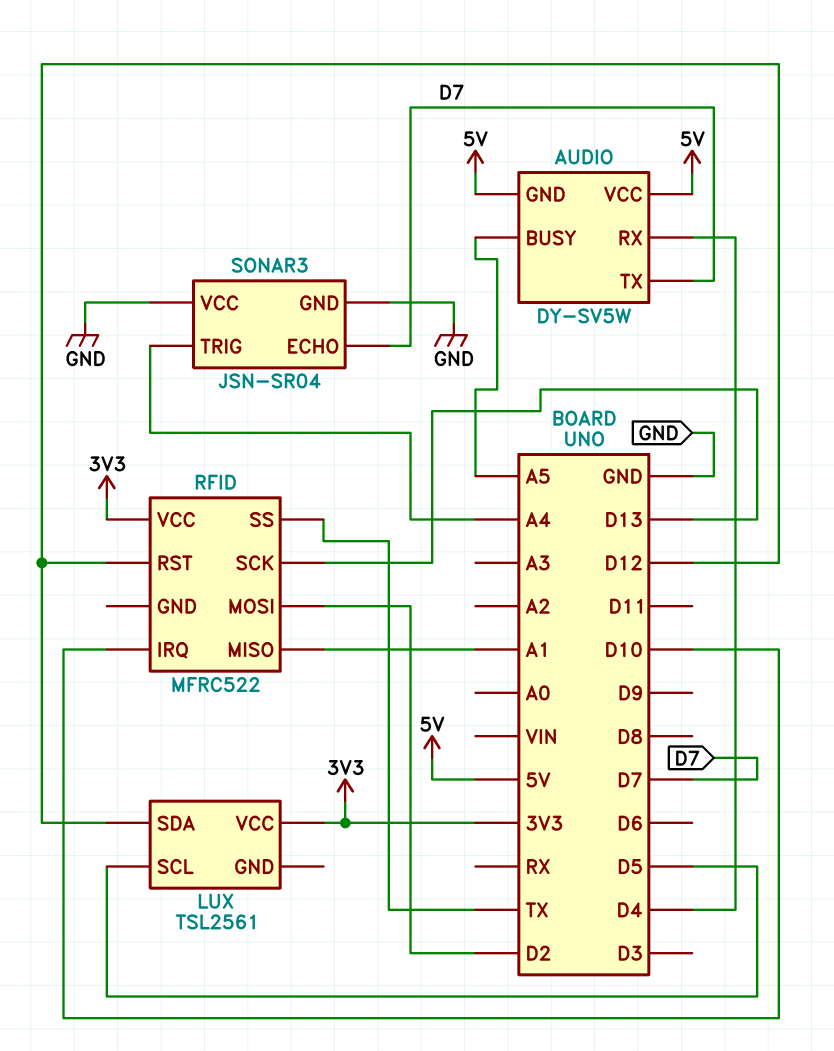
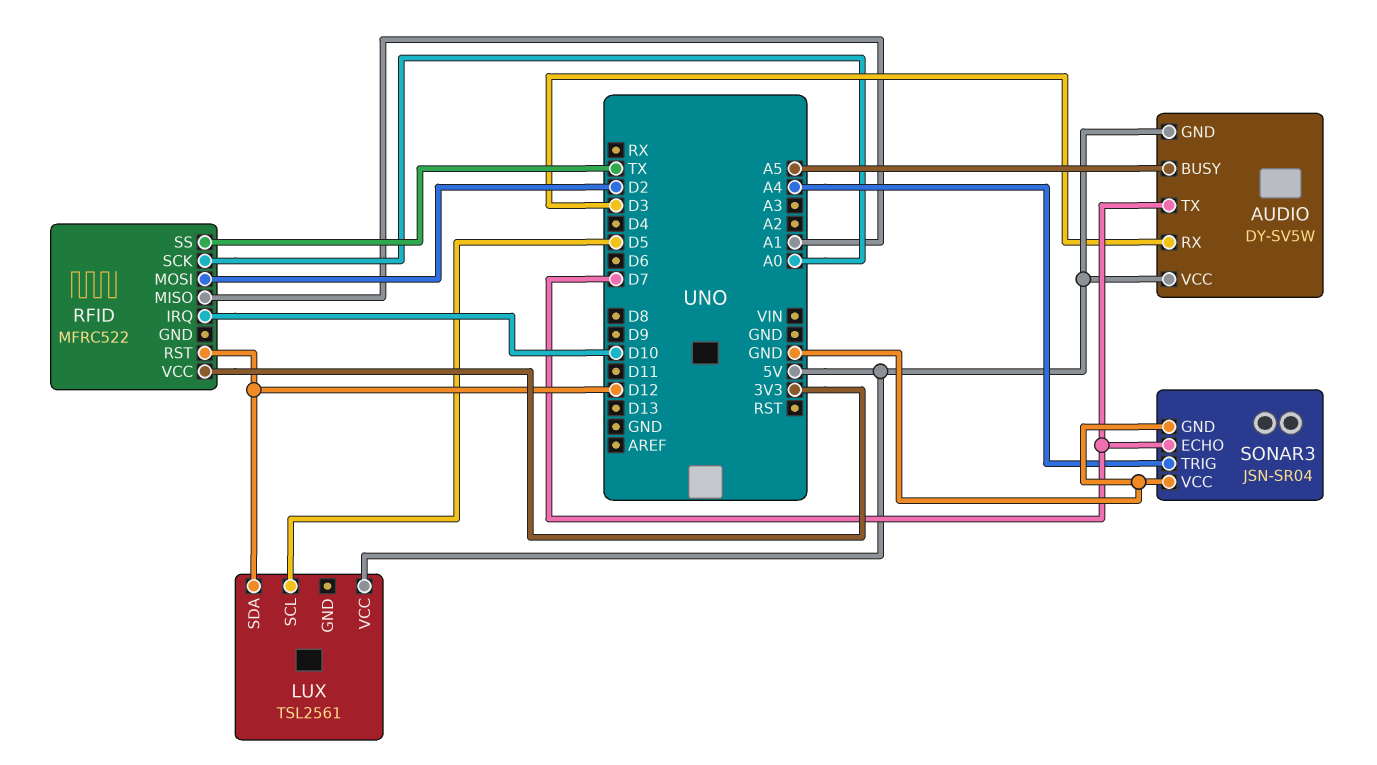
AUDIO pin RX: D4 -> D3
LUX pin VCC: 3V3 -> 5V
RFID pin SCK: D13 -> A0

